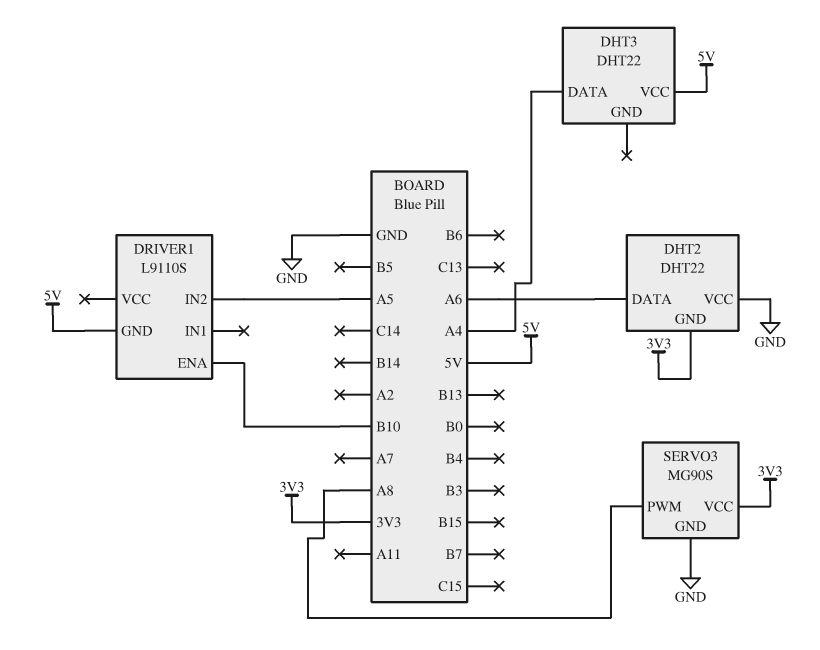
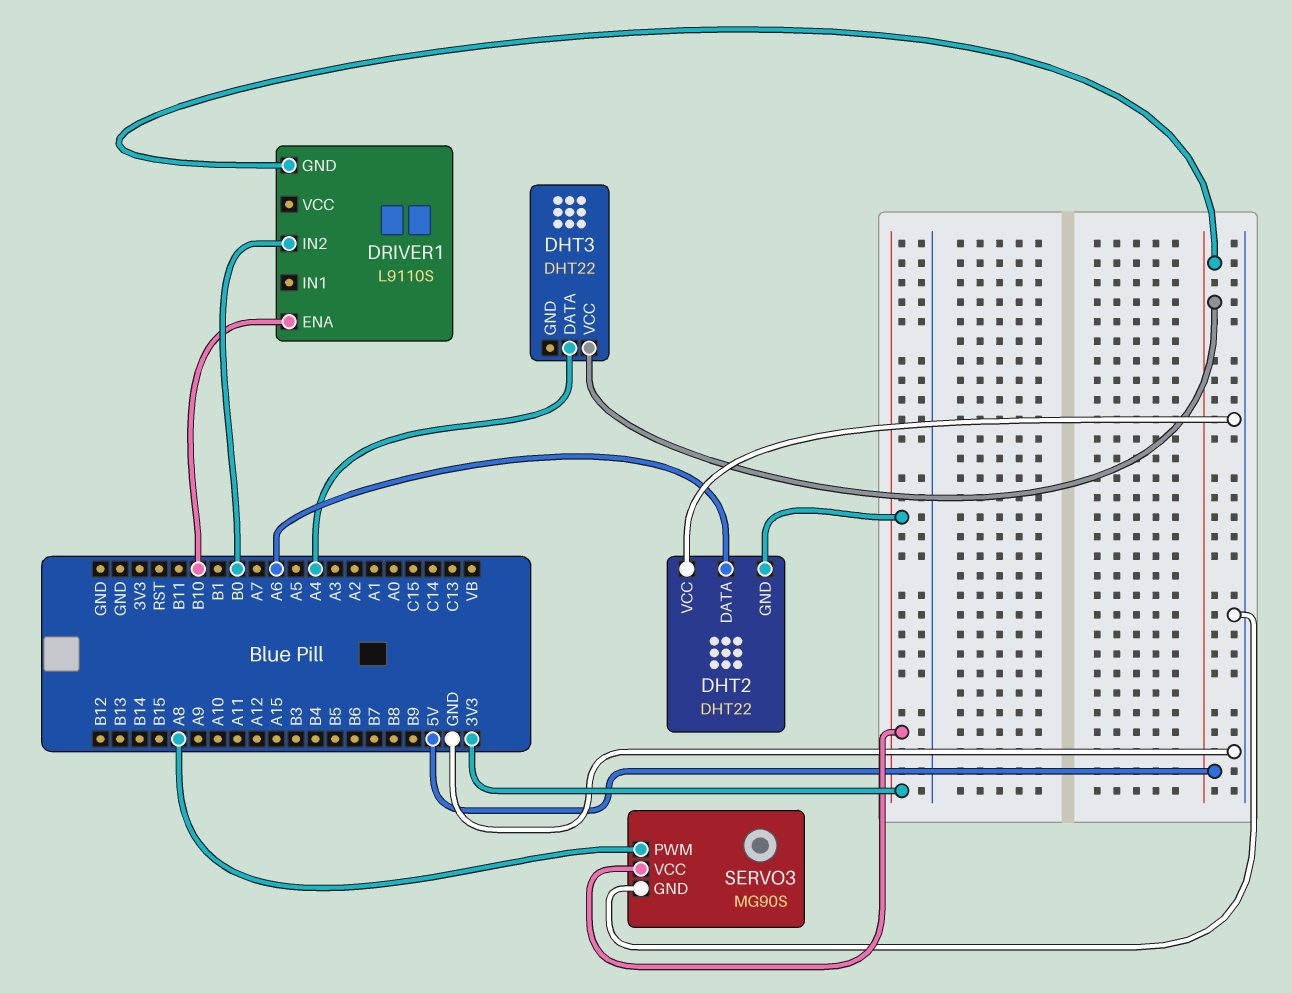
DRIVER1 pin IN2: A5 -> B0

